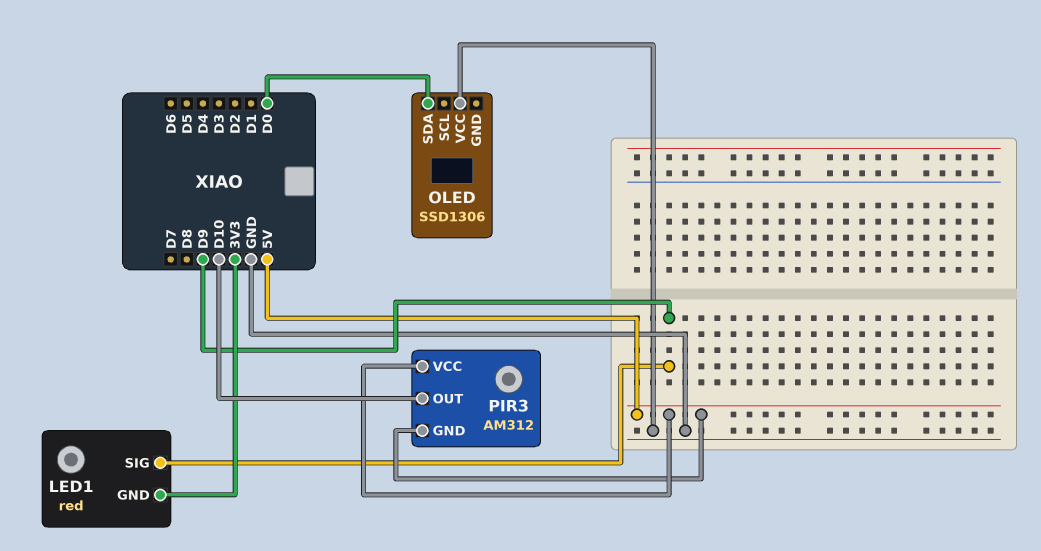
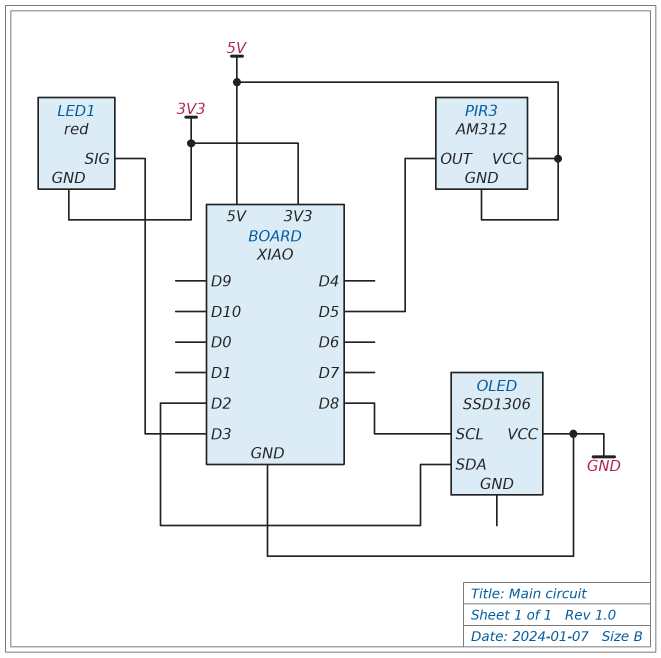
LED1 pin SIG: D9 -> D3
OLED pin SCL: none -> D8
OLED pin SDA: D0 -> D2
PIR3 pin OUT: D10 -> D5

